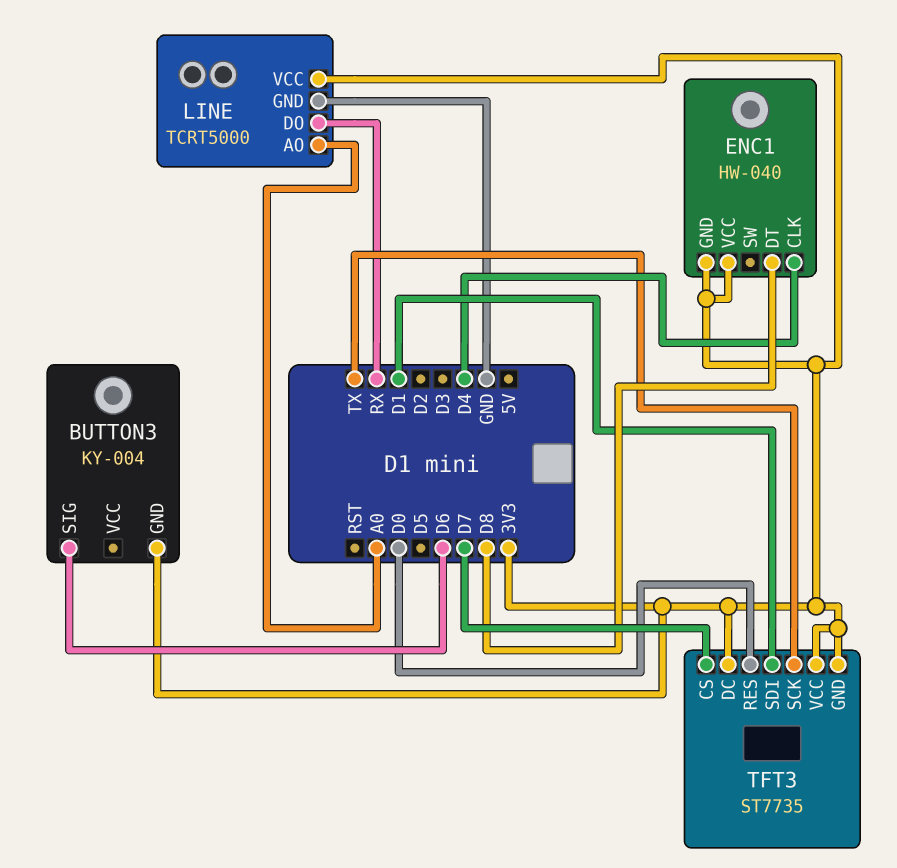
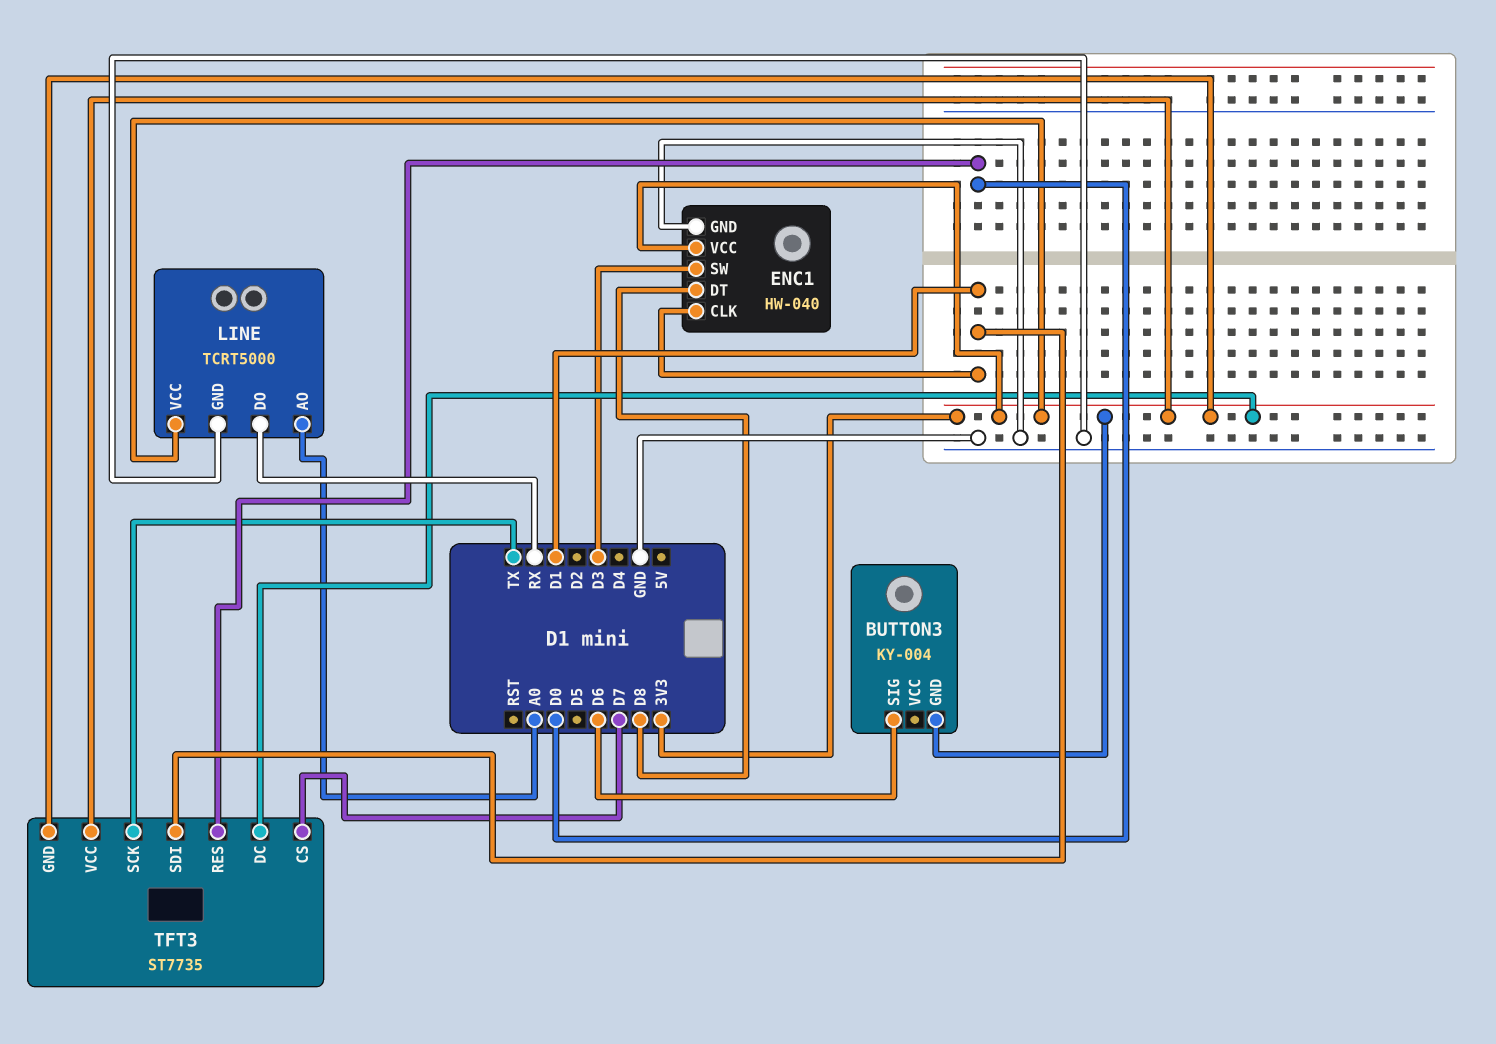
ENC1 pin CLK: D4 -> D1
ENC1 pin GND: 3V3 -> GND
ENC1 pin SW: none -> D3

